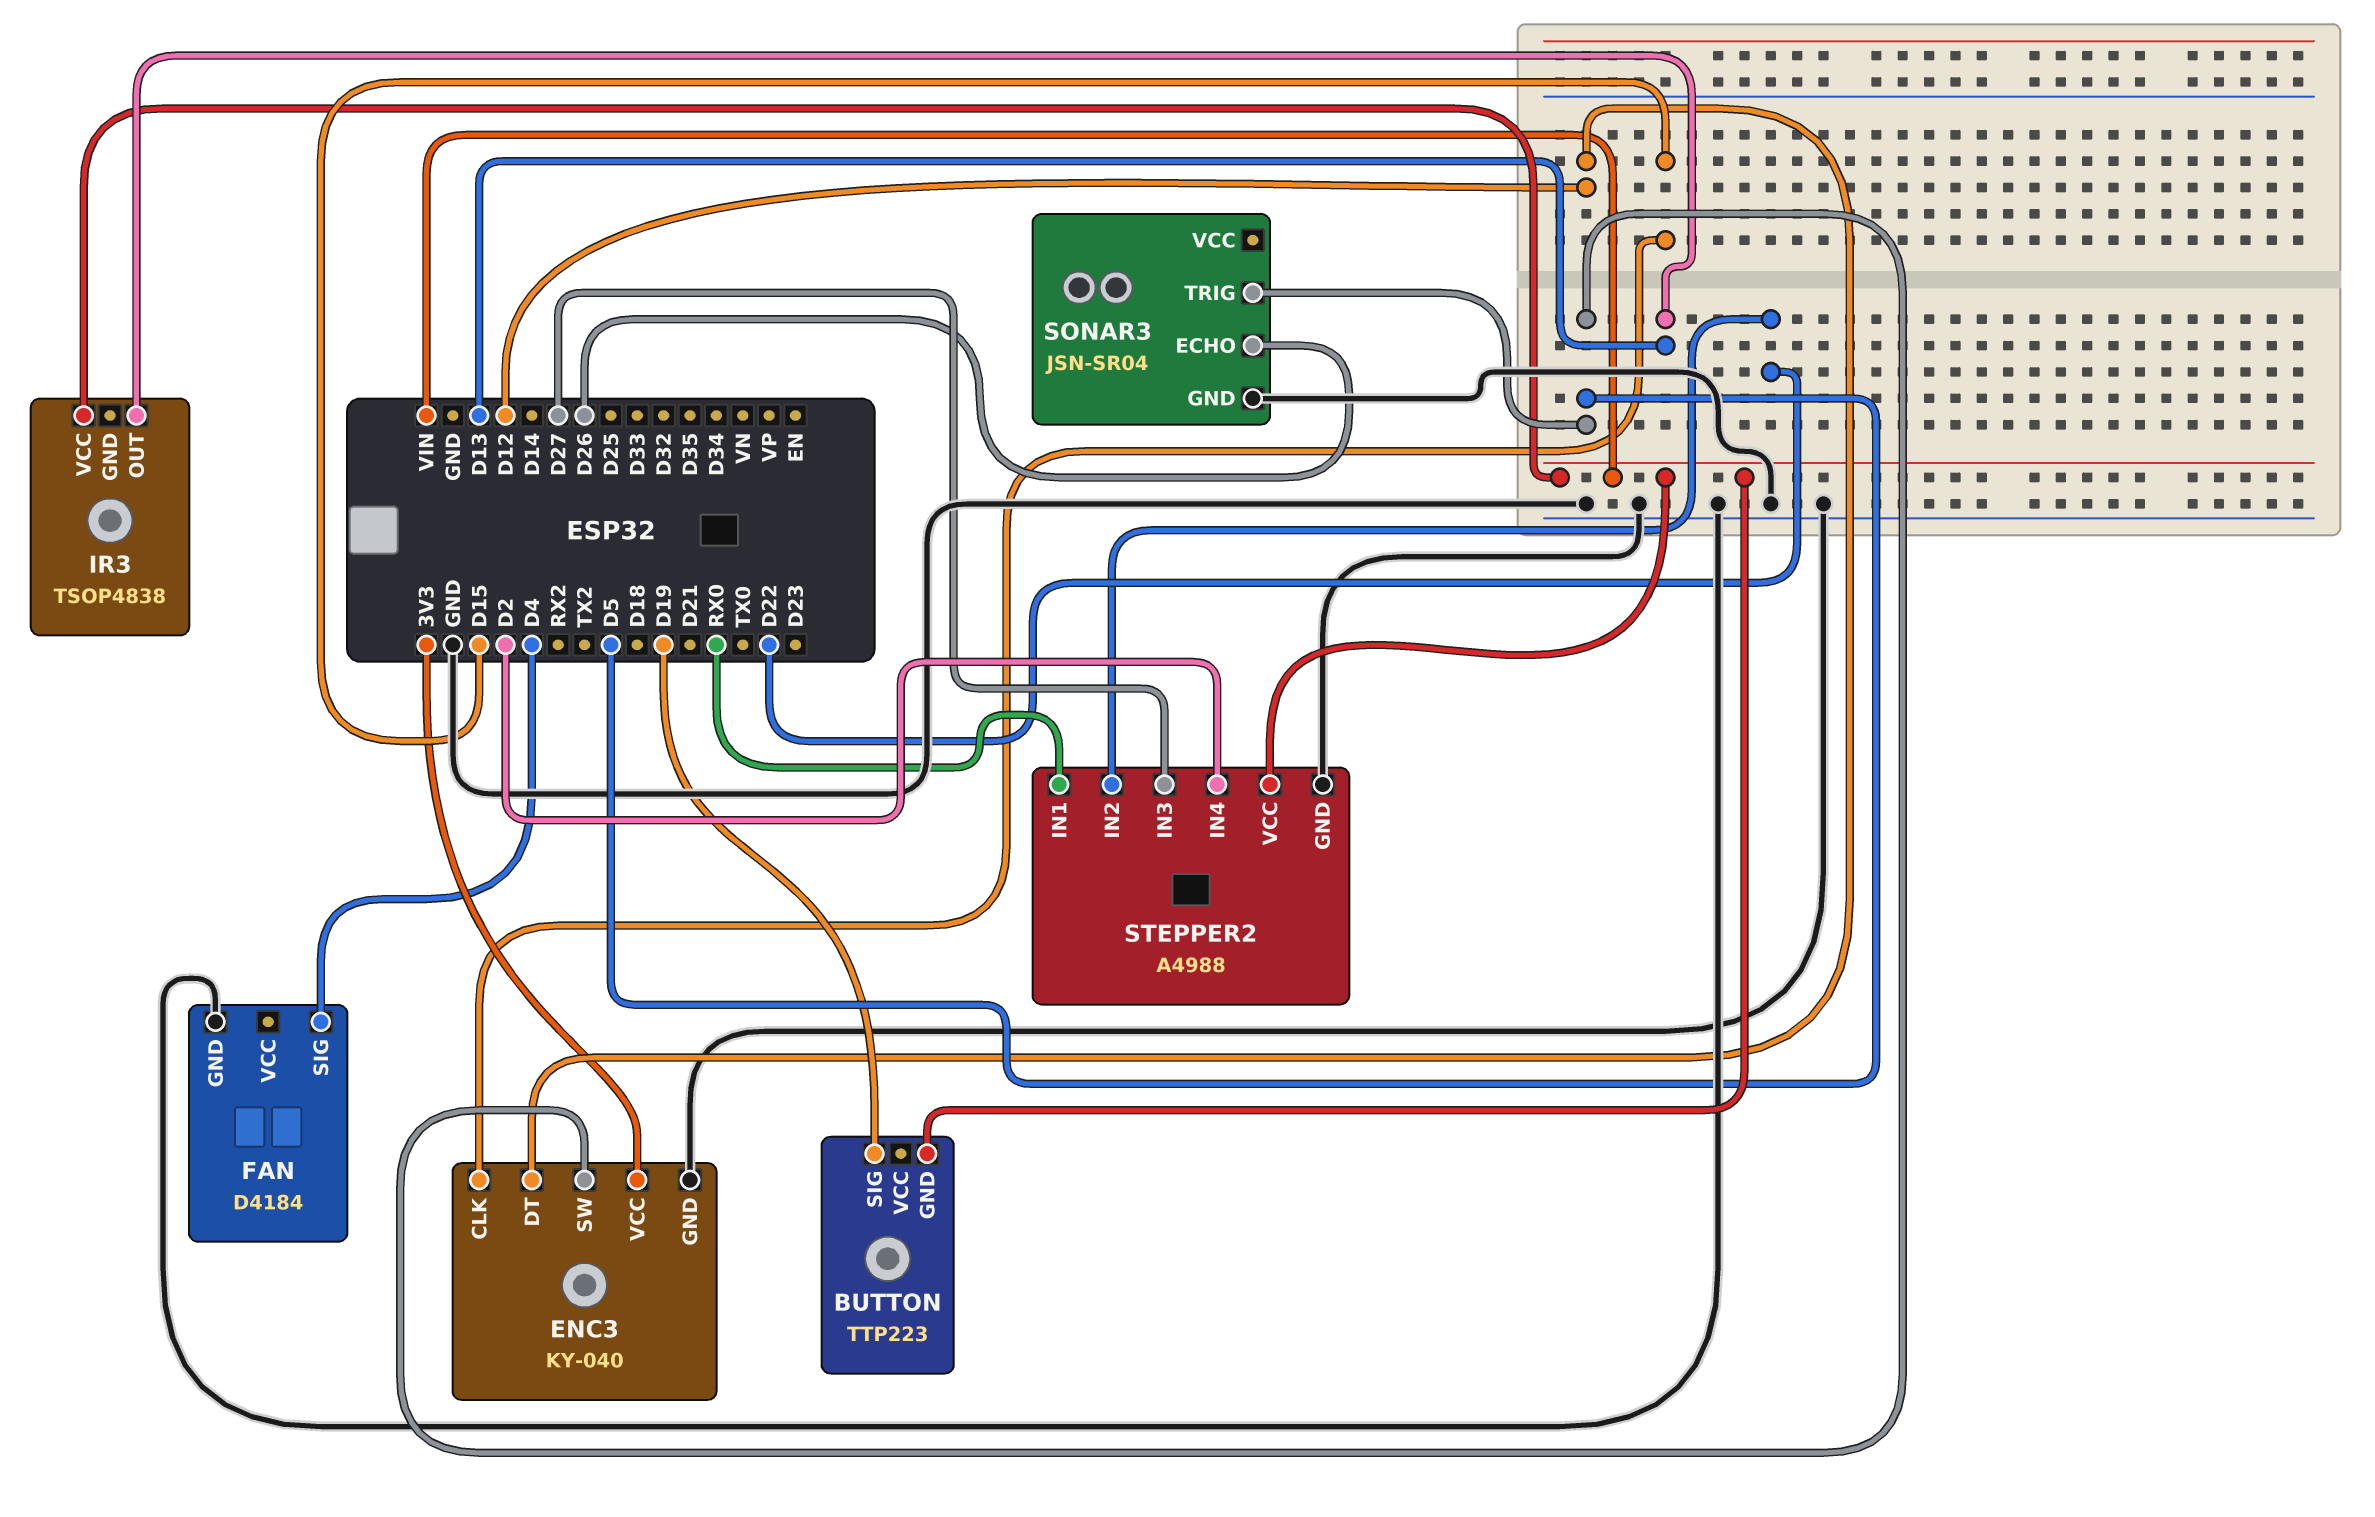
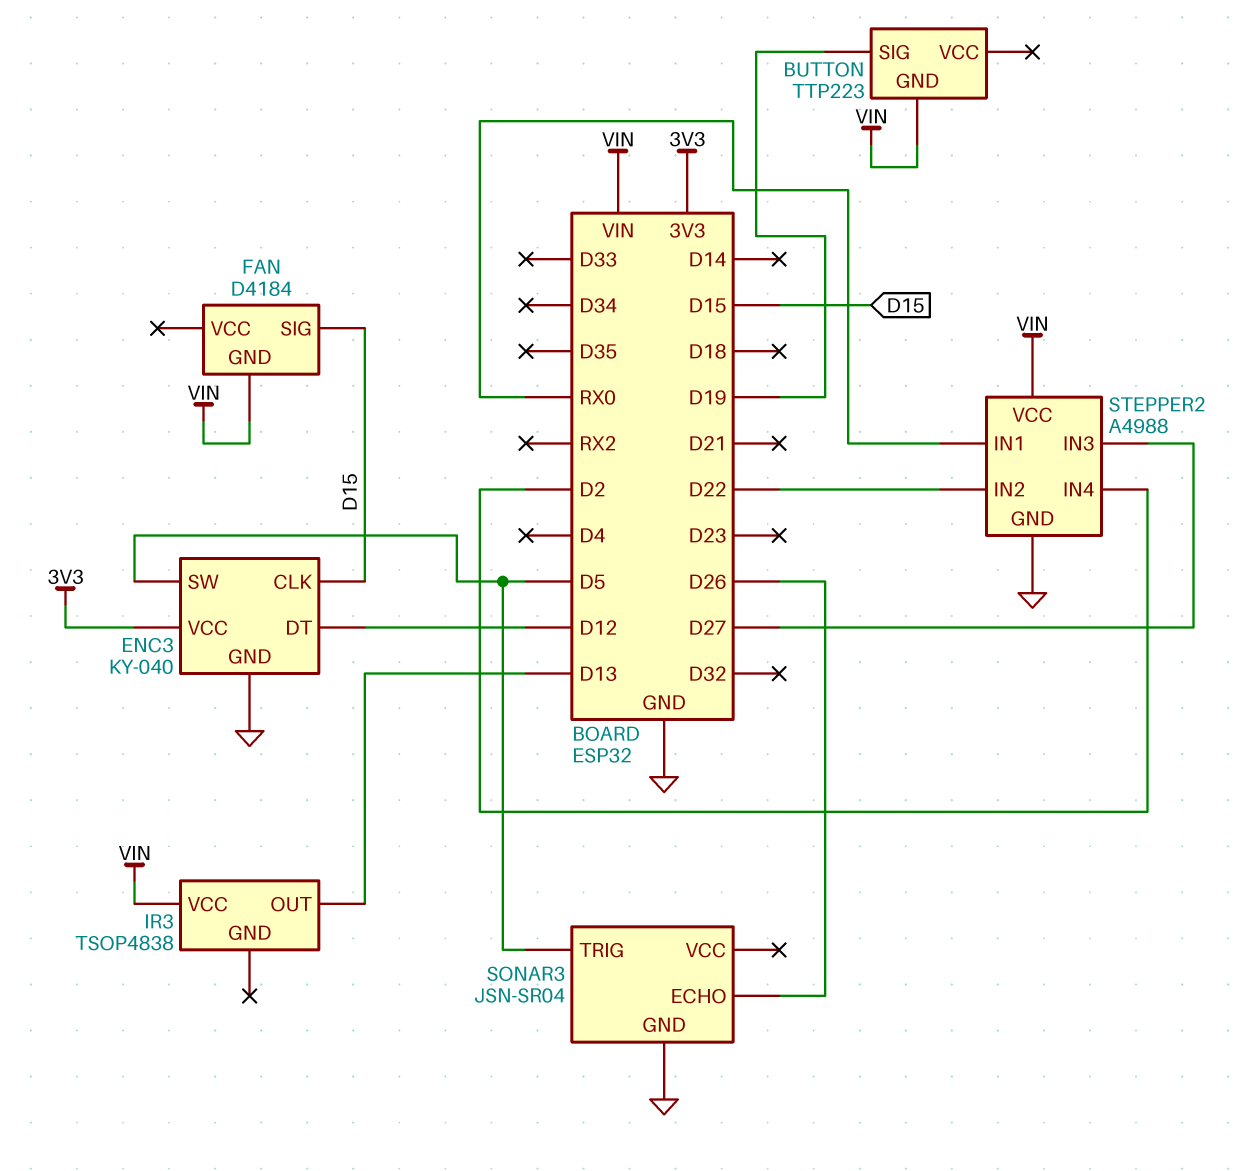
FAN pin GND: GND -> VIN
FAN pin SIG: D4 -> D15

